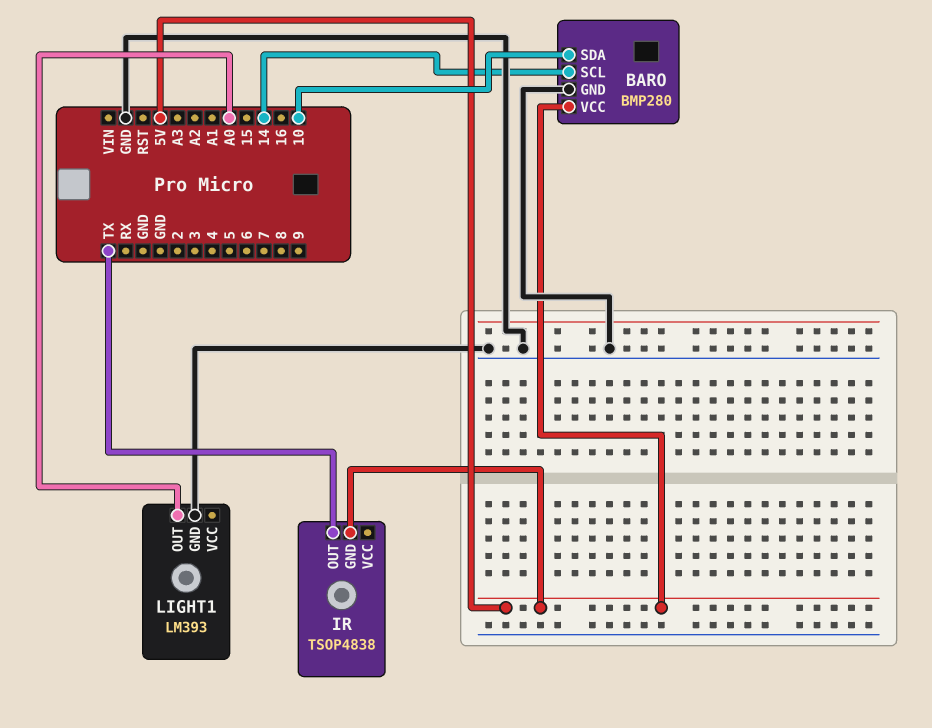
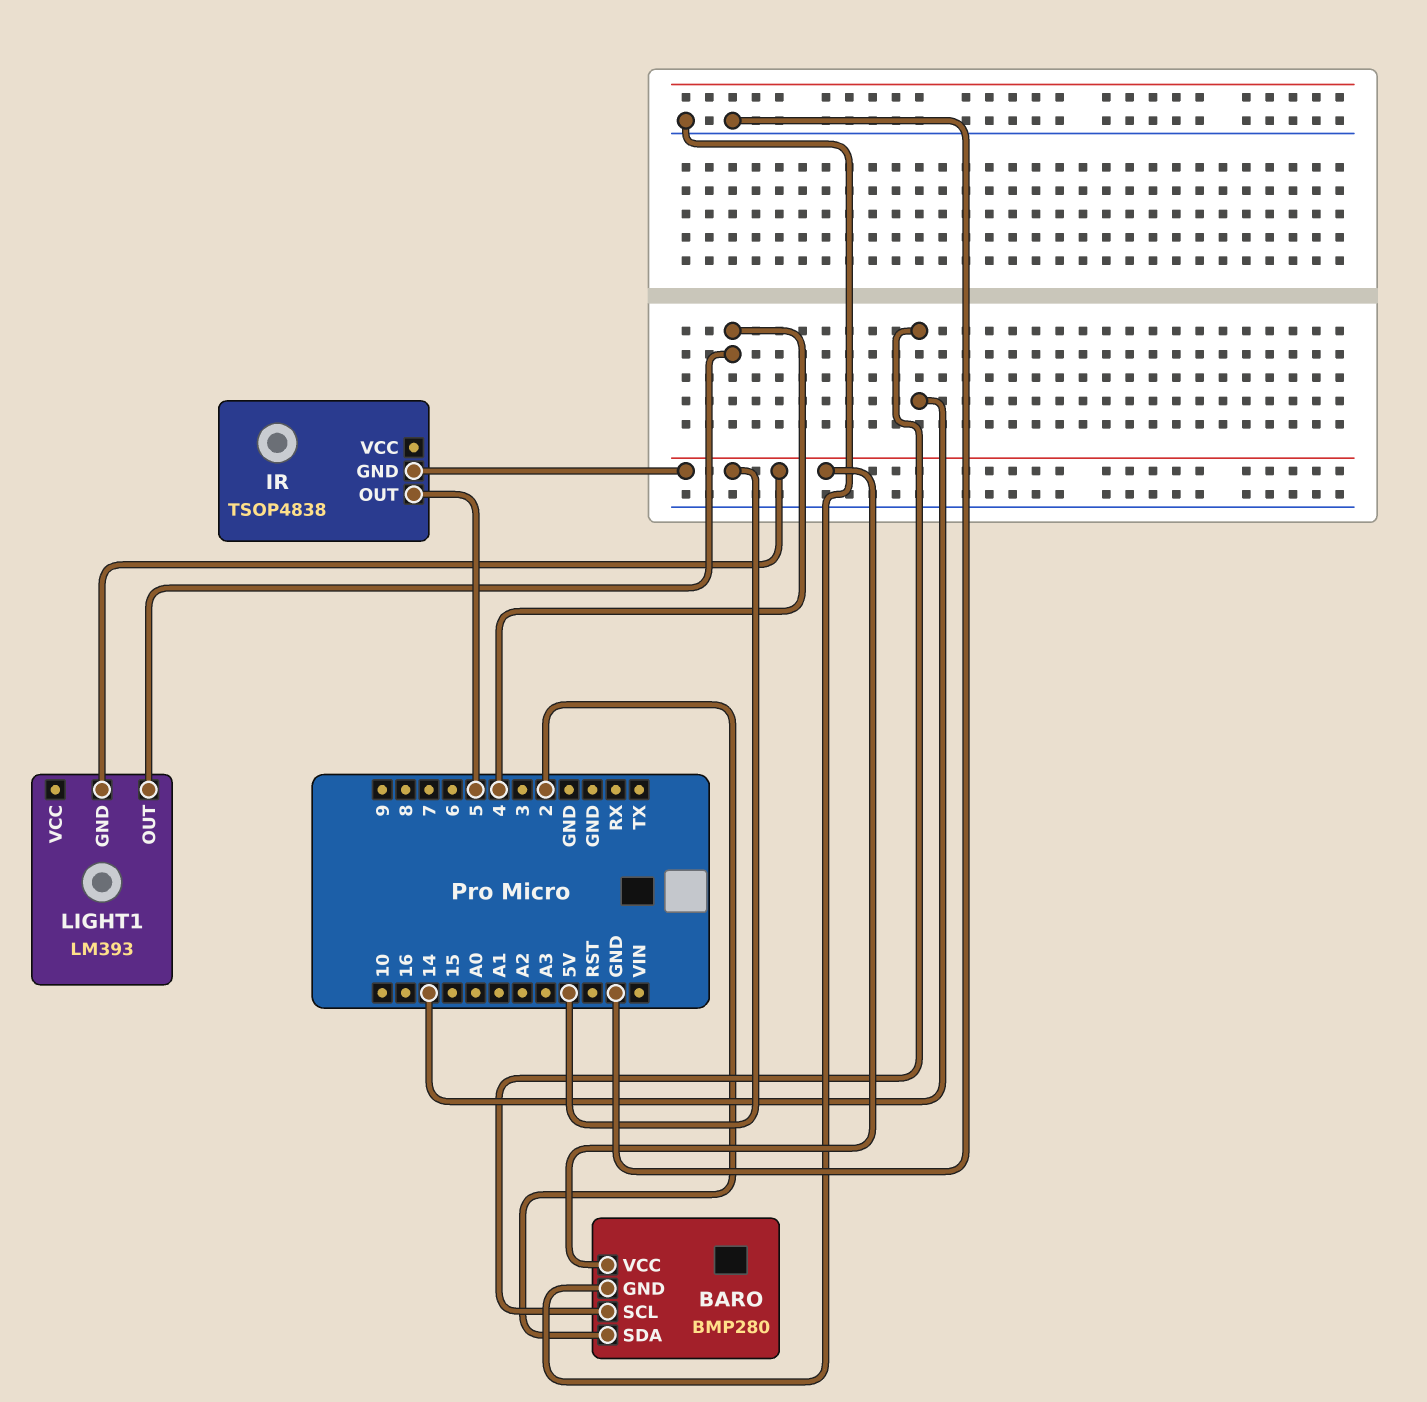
BARO pin SDA: 10 -> 2
IR pin OUT: TX -> 5
LIGHT1 pin GND: GND -> 5V
LIGHT1 pin OUT: A0 -> 4

